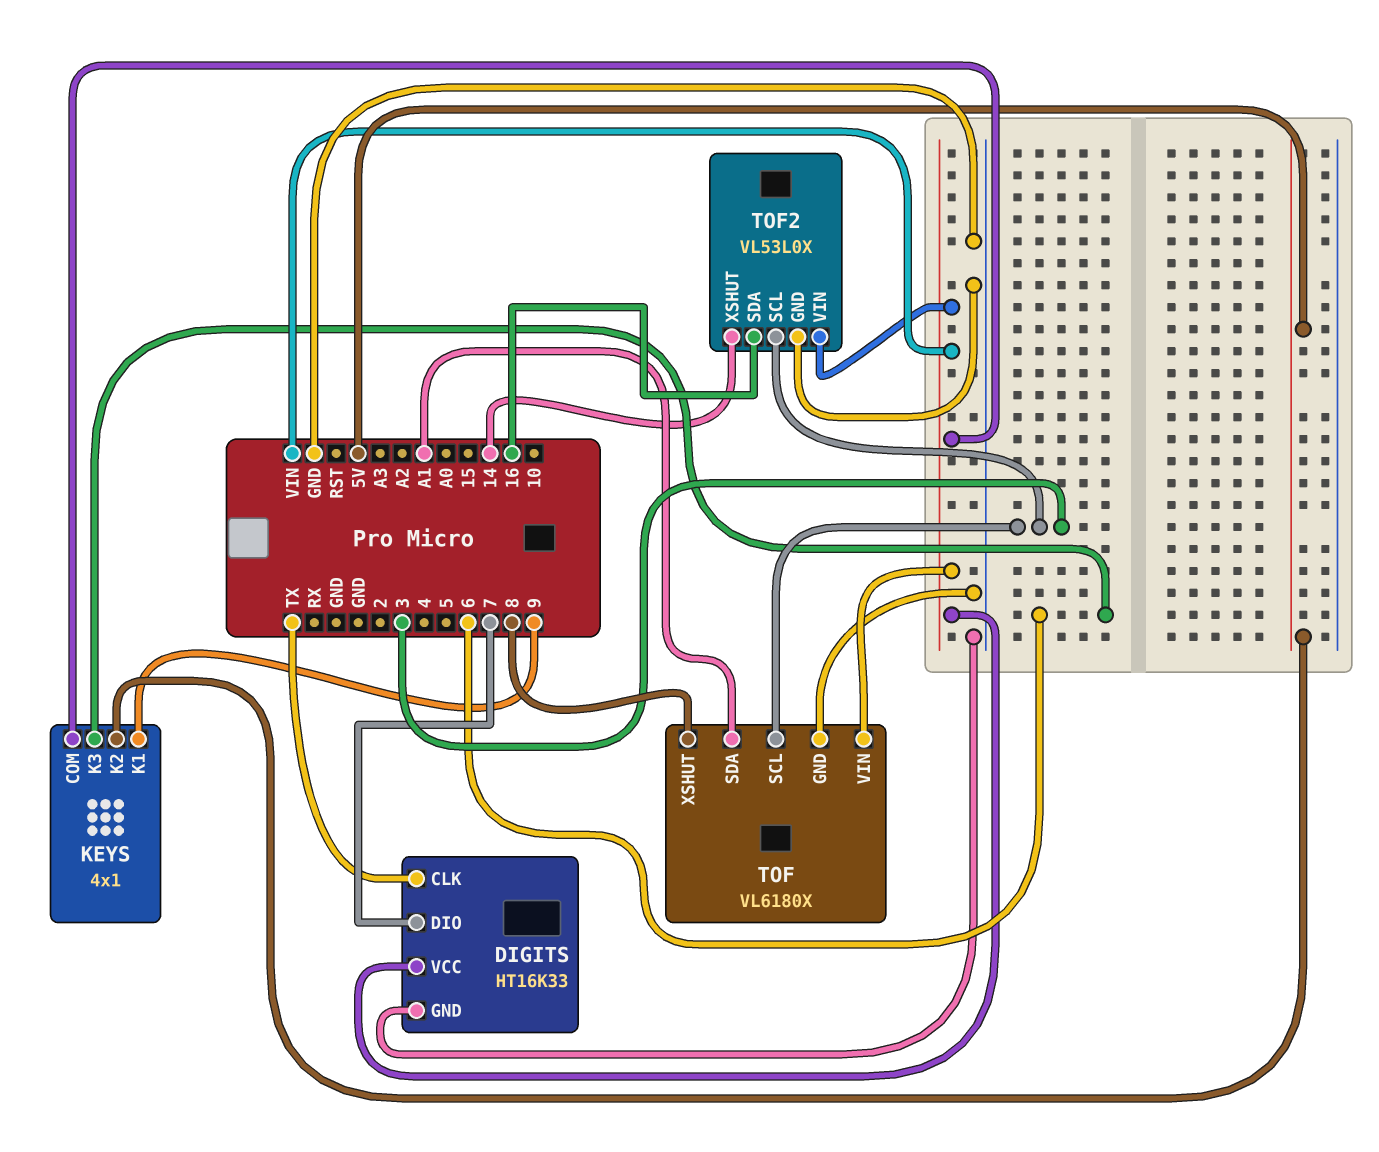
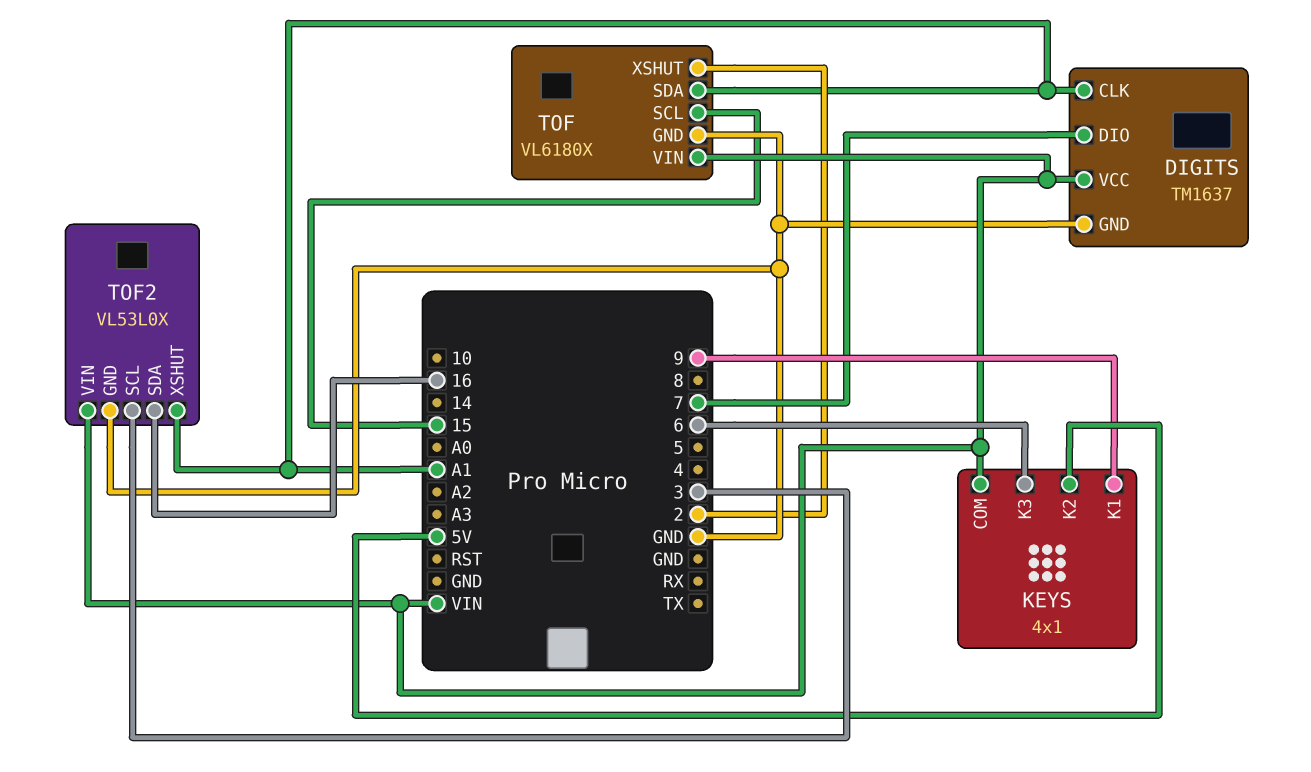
DIGITS: HT16K33 -> TM1637
DIGITS pin CLK: TX -> A1
TOF pin SCL: 3 -> 15
TOF pin XSHUT: 8 -> 2
TOF2 pin XSHUT: 14 -> A1

